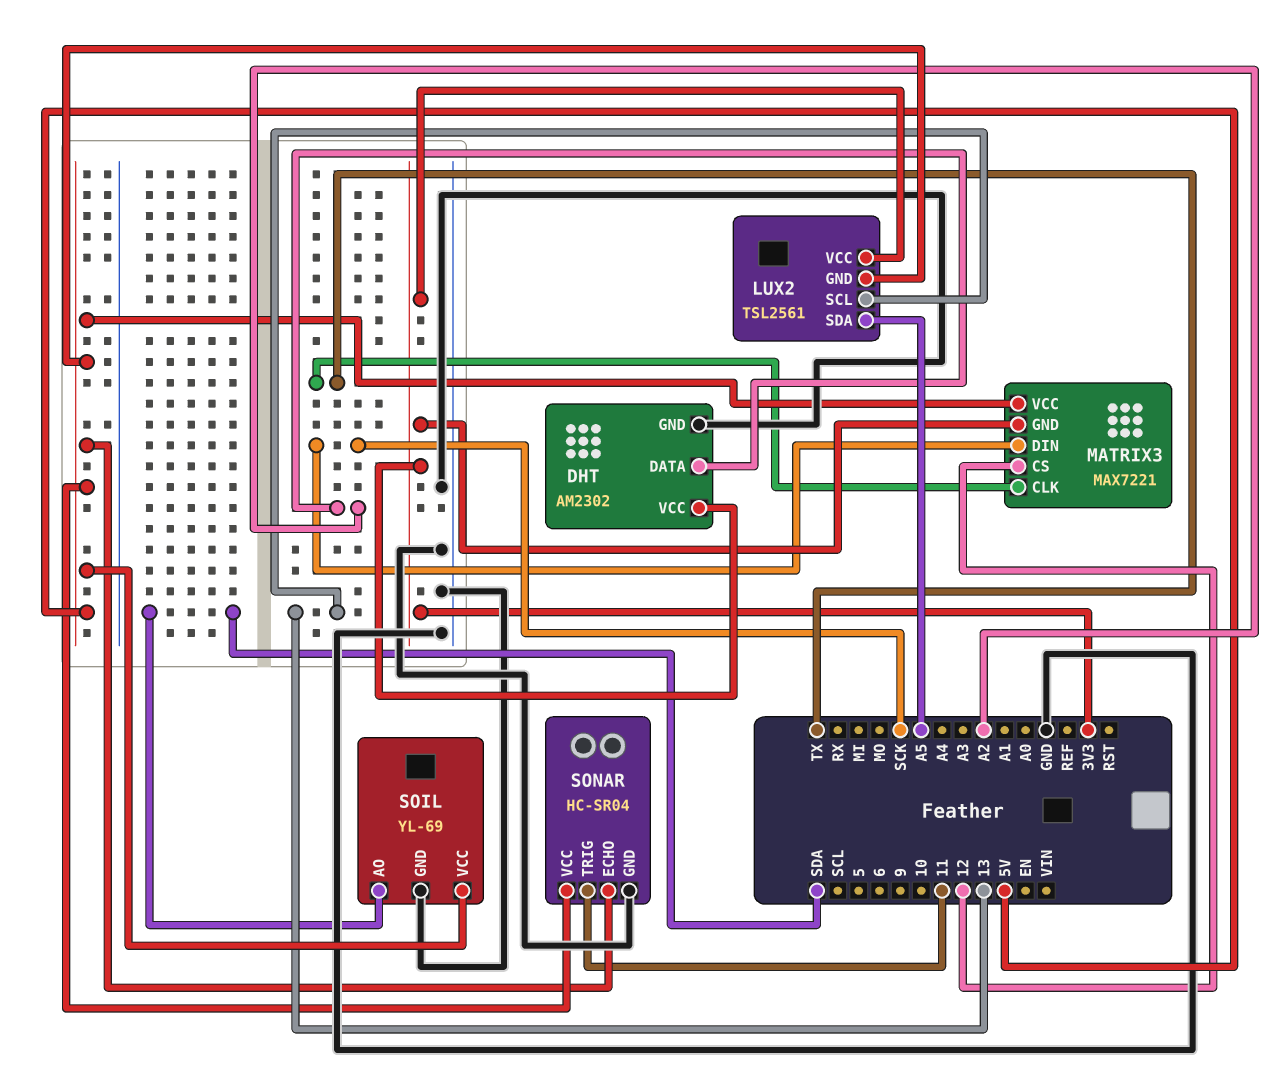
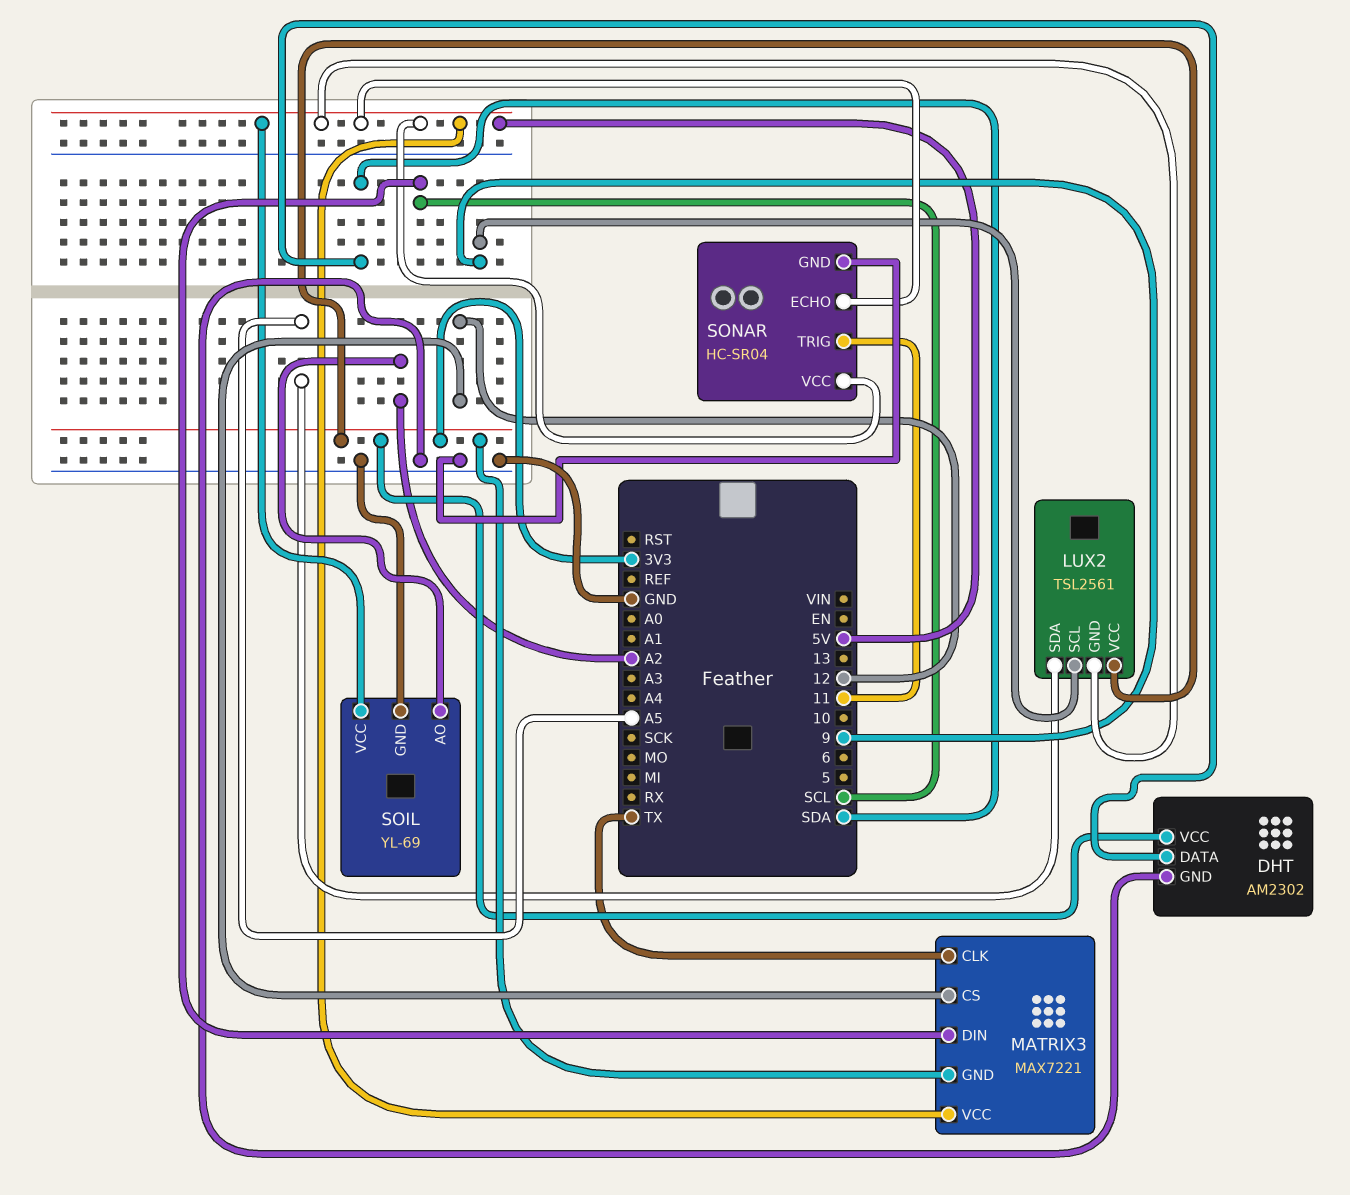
DHT pin DATA: A2 -> SDA
LUX2 pin SCL: 13 -> 9
MATRIX3 pin DIN: SCK -> SCL
SOIL pin AO: SDA -> A2

